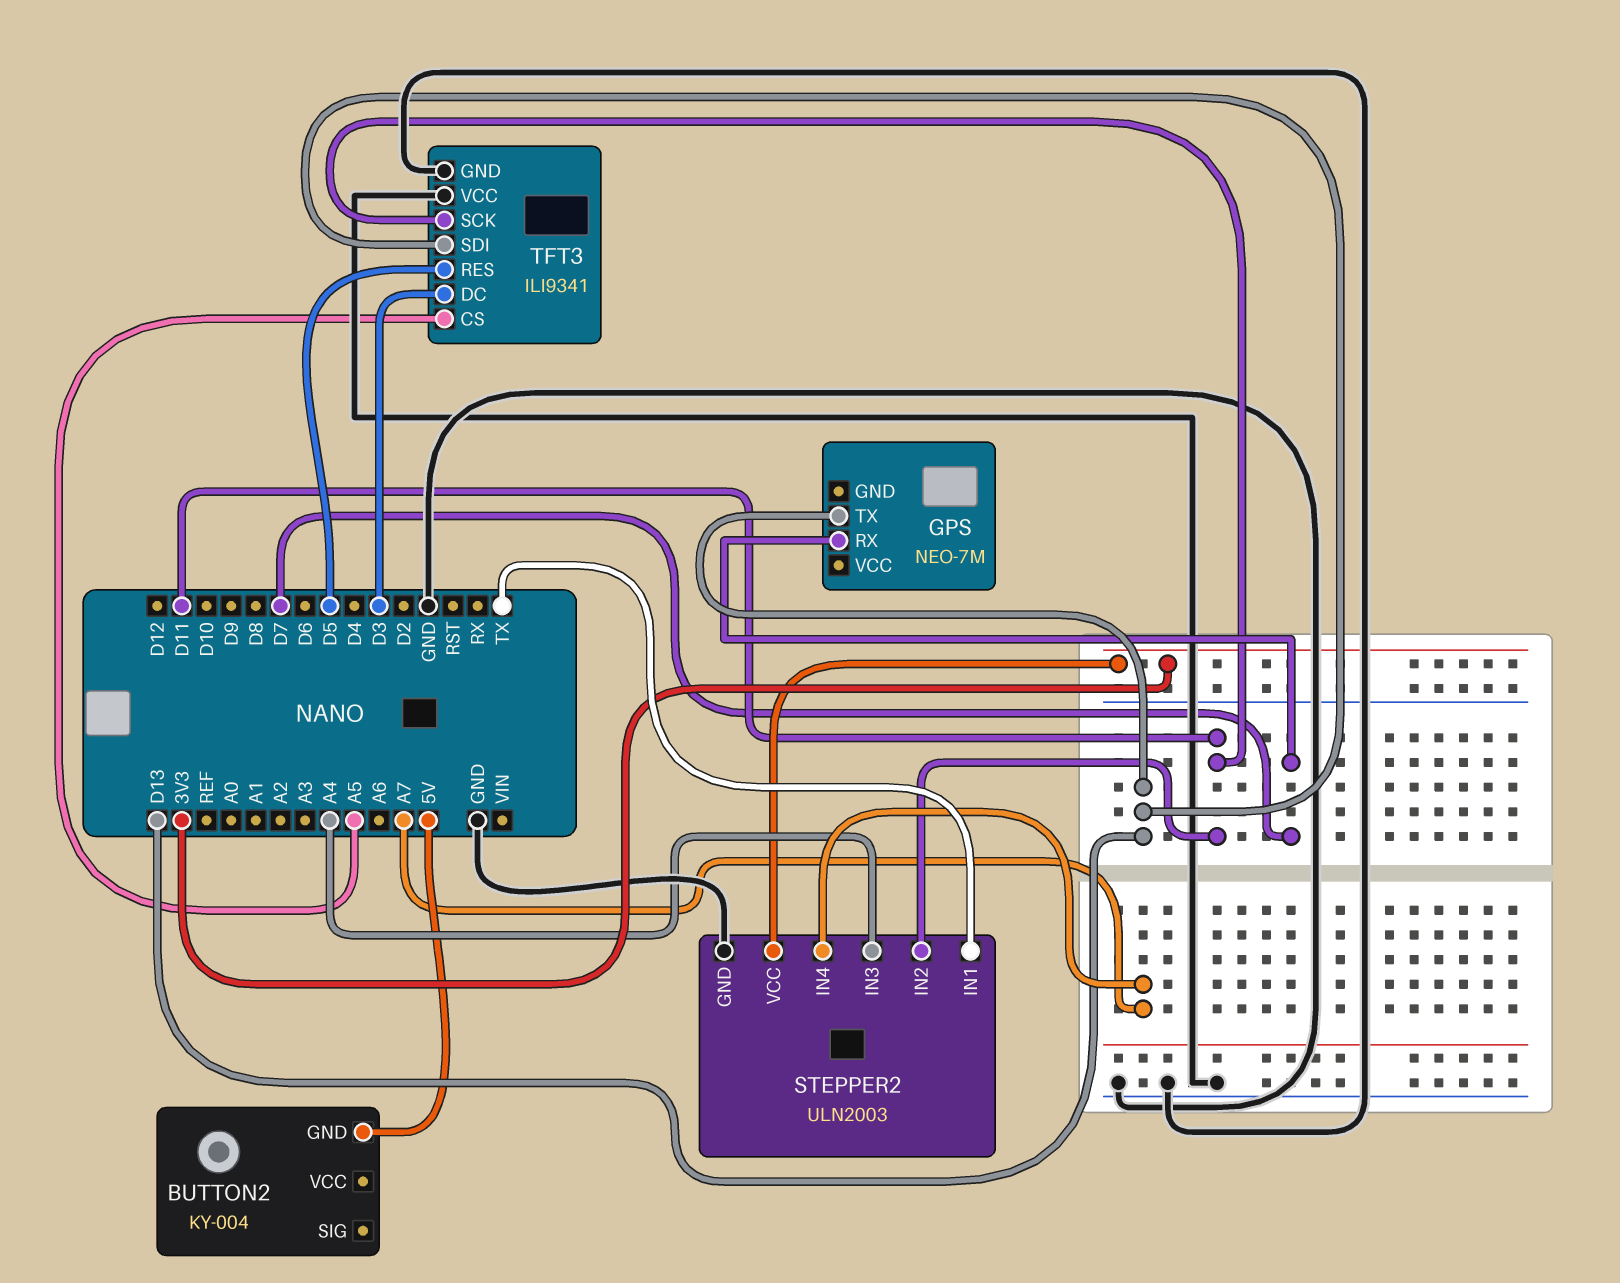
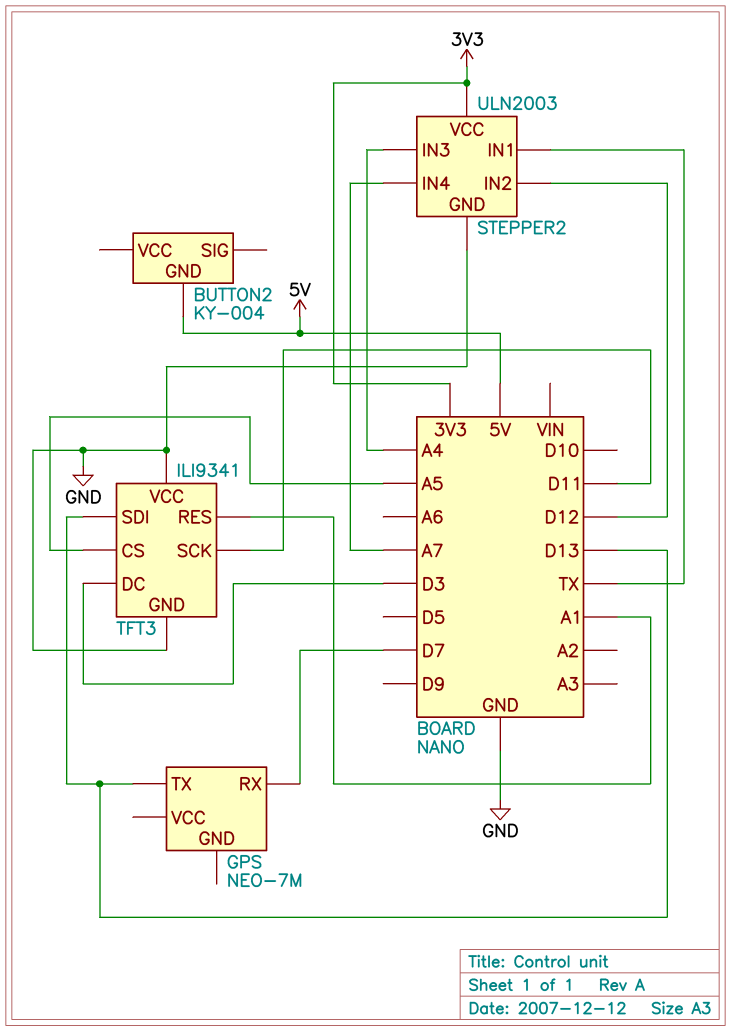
STEPPER2 pin IN2: D11 -> D12
TFT3 pin RES: D5 -> A1

